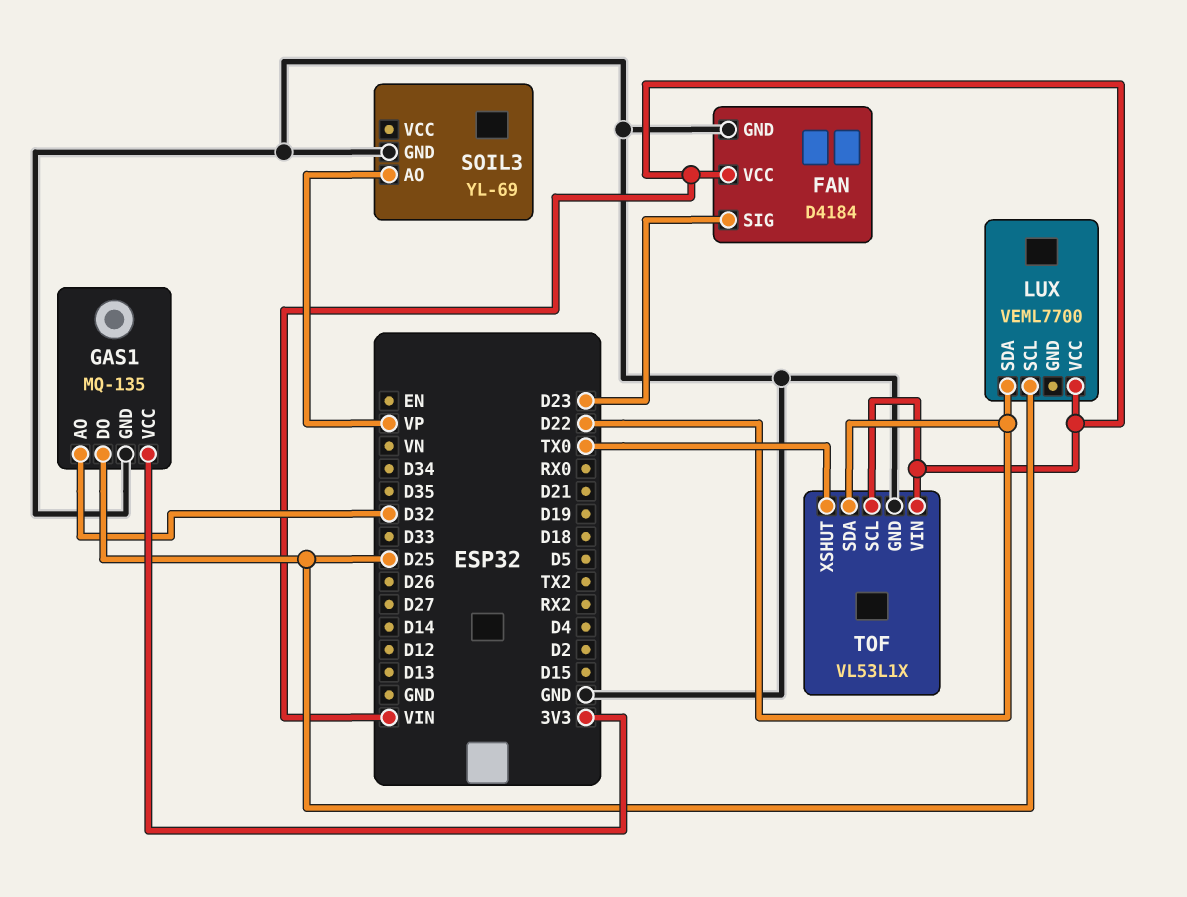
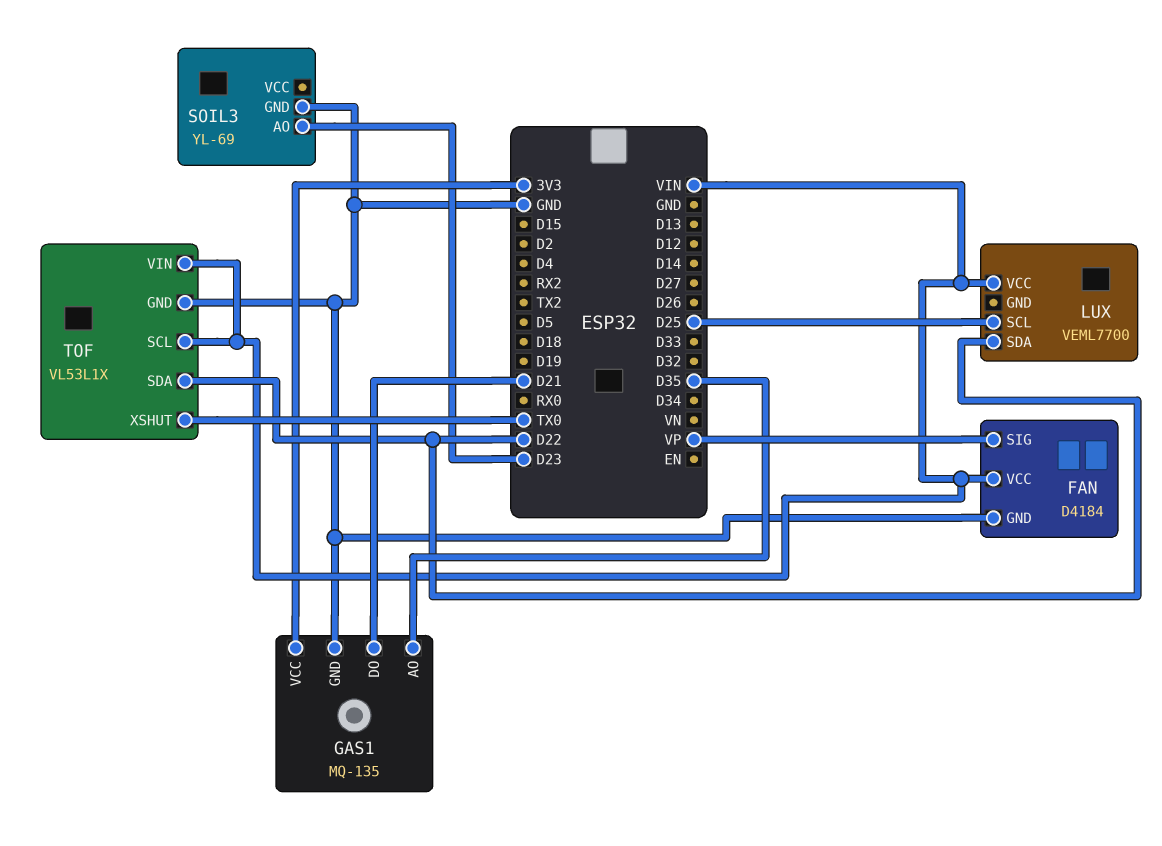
FAN pin SIG: D23 -> VP
GAS1 pin AO: D32 -> D35
GAS1 pin DO: D25 -> D21
SOIL3 pin AO: VP -> D23

